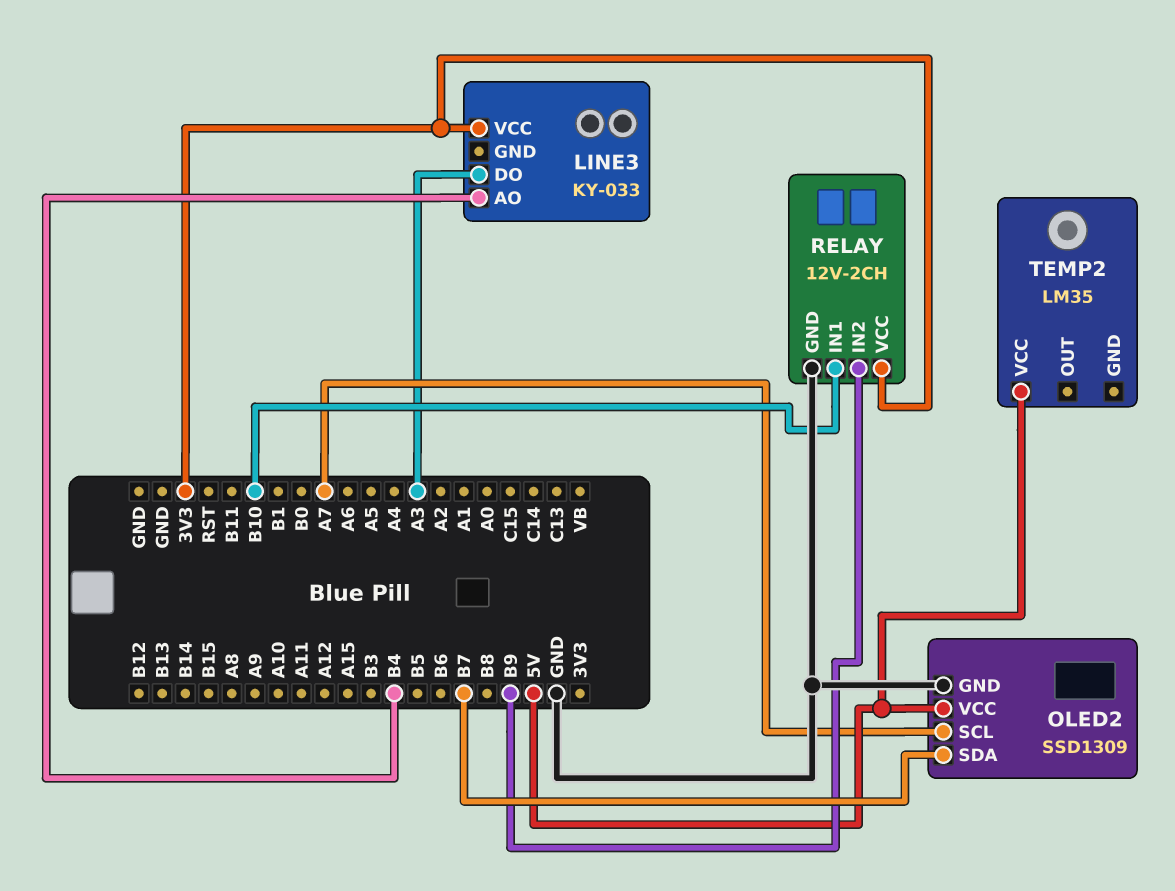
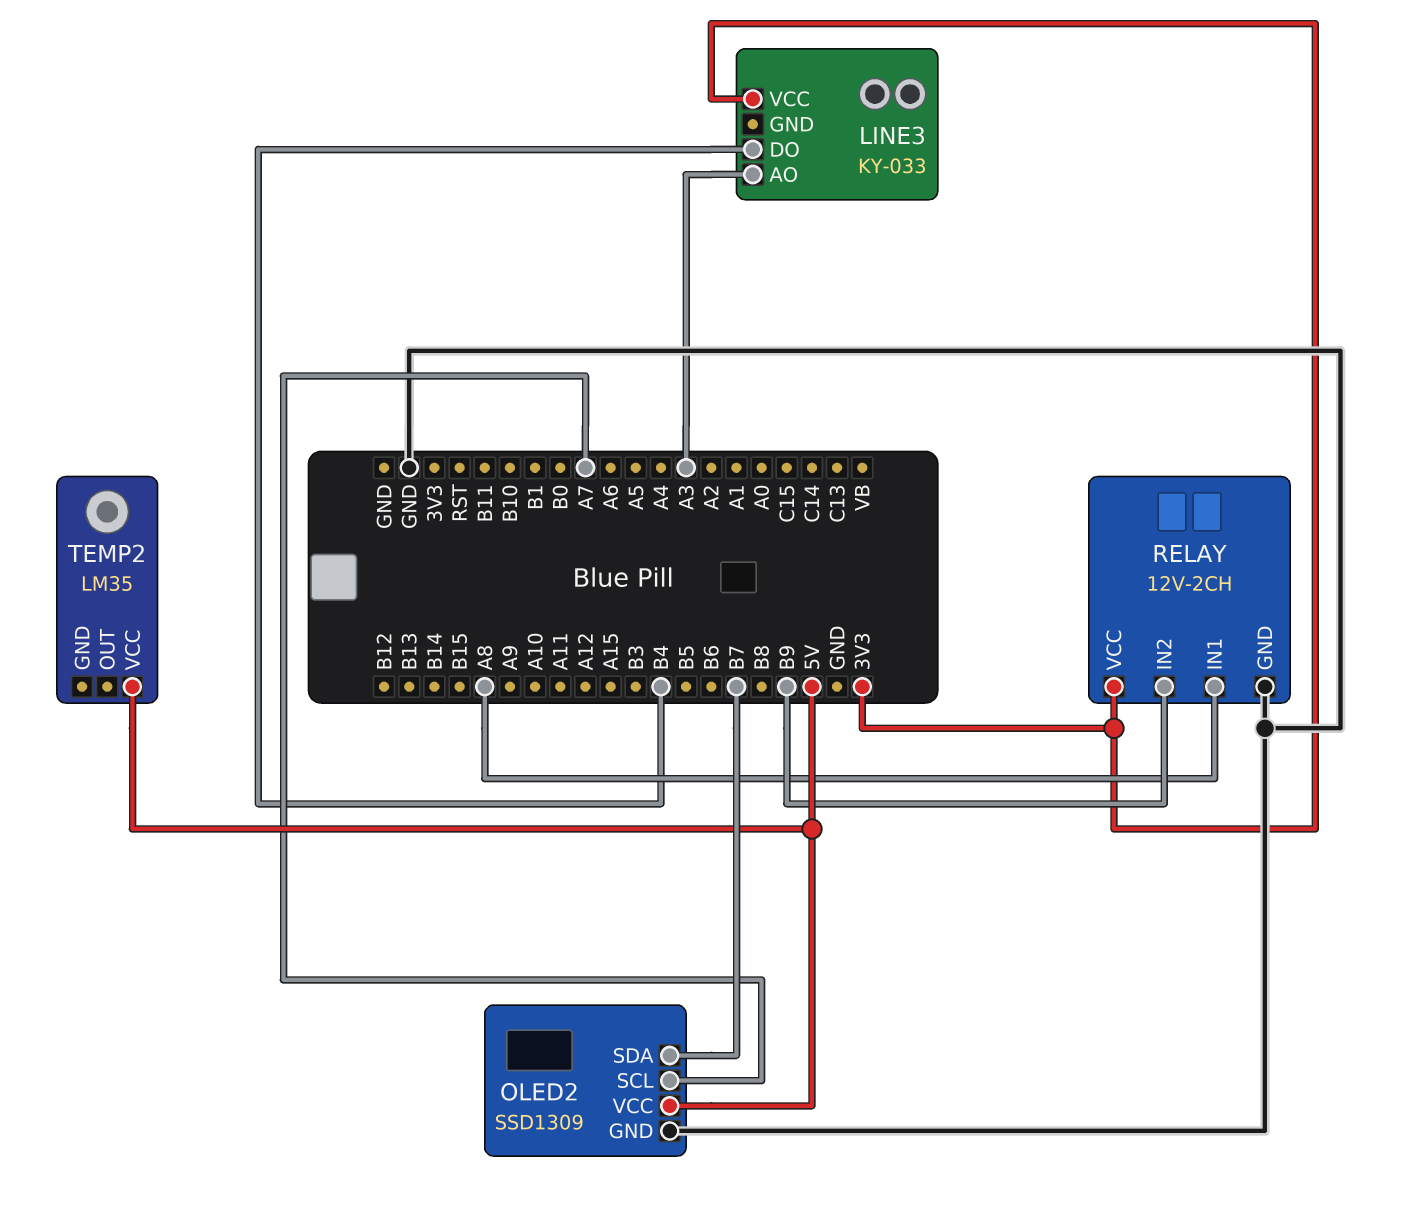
LINE3 pin AO: B4 -> A3
LINE3 pin DO: A3 -> B4
RELAY pin IN1: B10 -> A8

